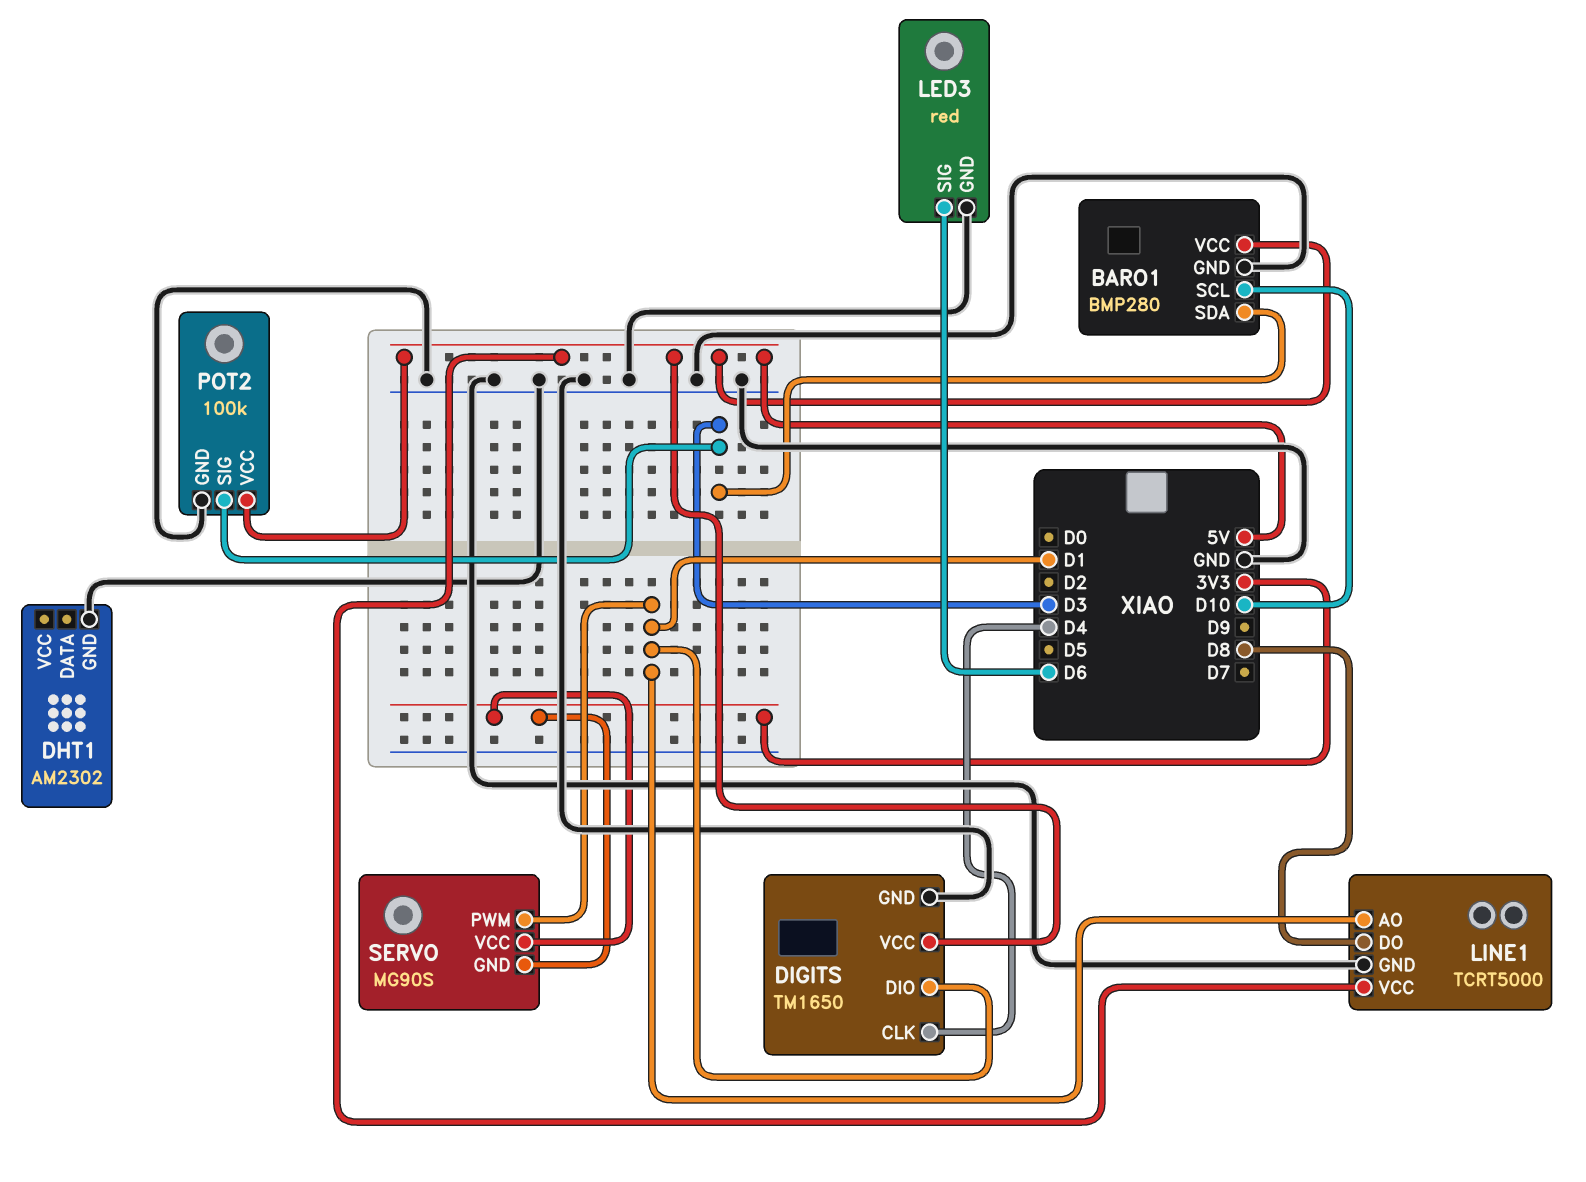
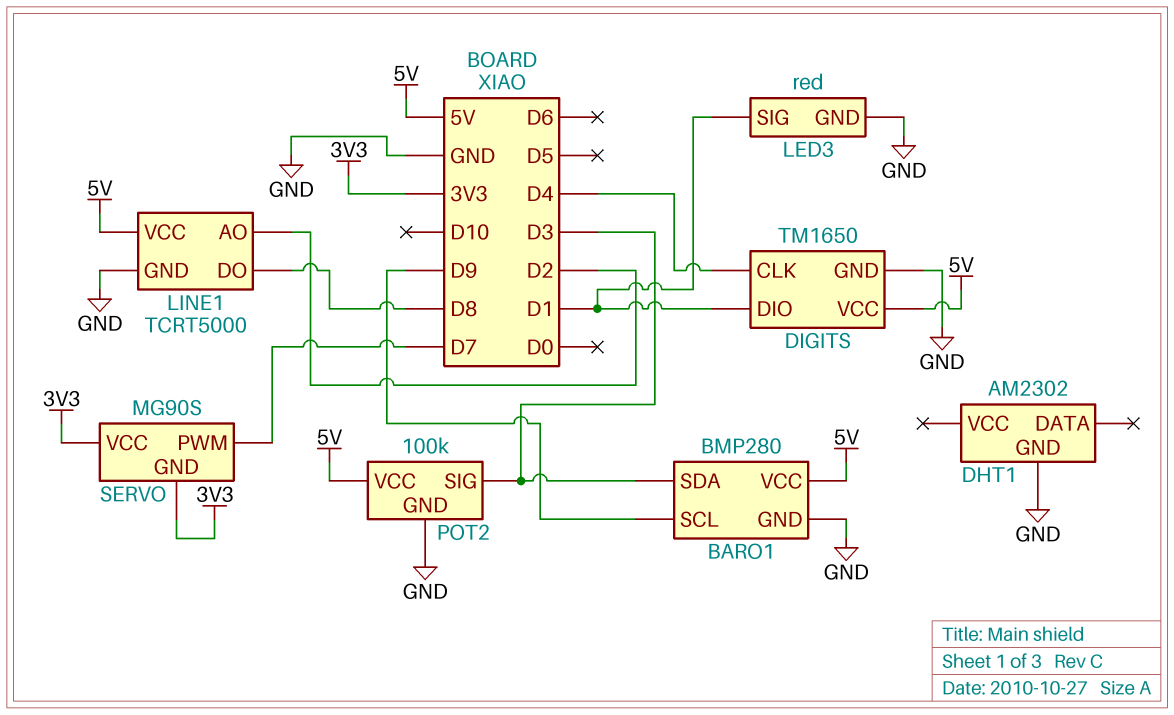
BARO1 pin SCL: D10 -> D9
LED3 pin SIG: D6 -> D1
LINE1 pin AO: D1 -> D2
SERVO pin PWM: D1 -> D7

